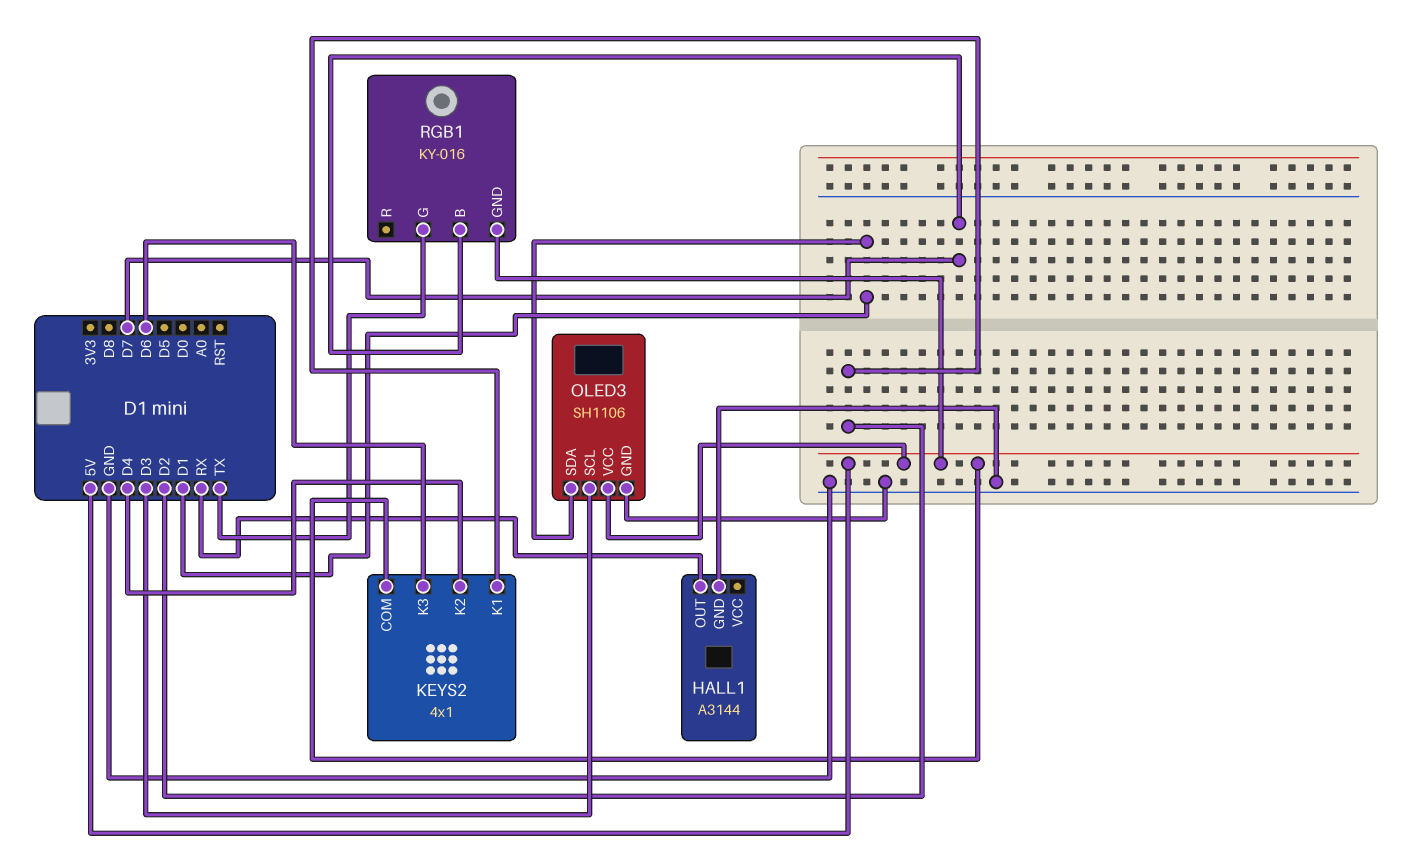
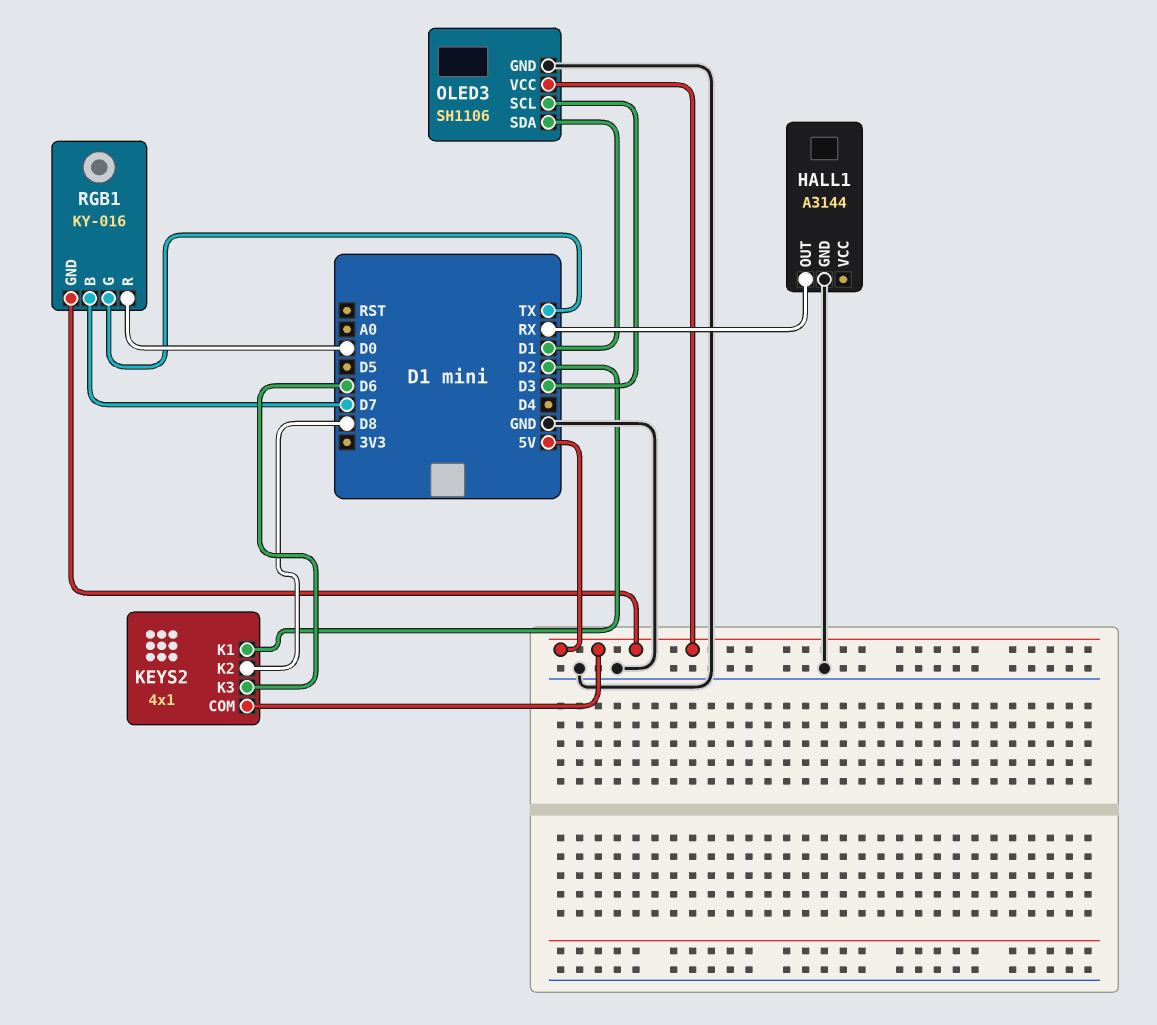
KEYS2 pin K2: D4 -> D8
RGB1 pin R: none -> D0

